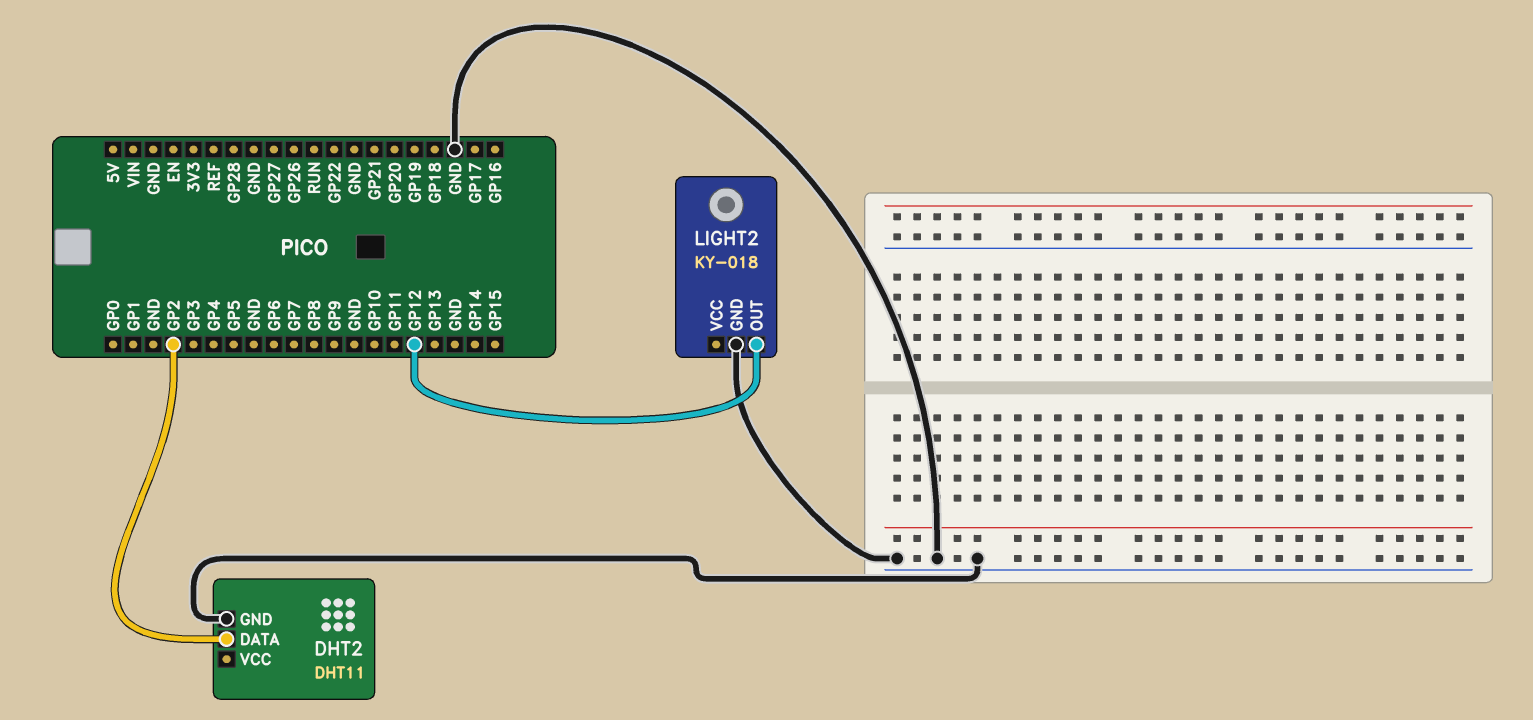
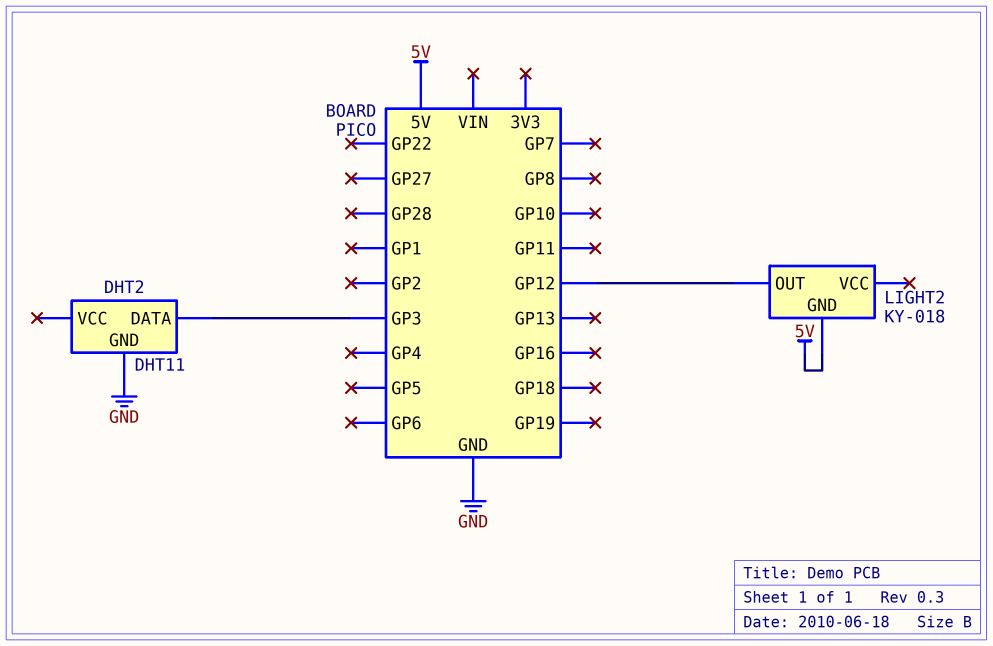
DHT2 pin DATA: GP2 -> GP3
LIGHT2 pin GND: GND -> 5V

